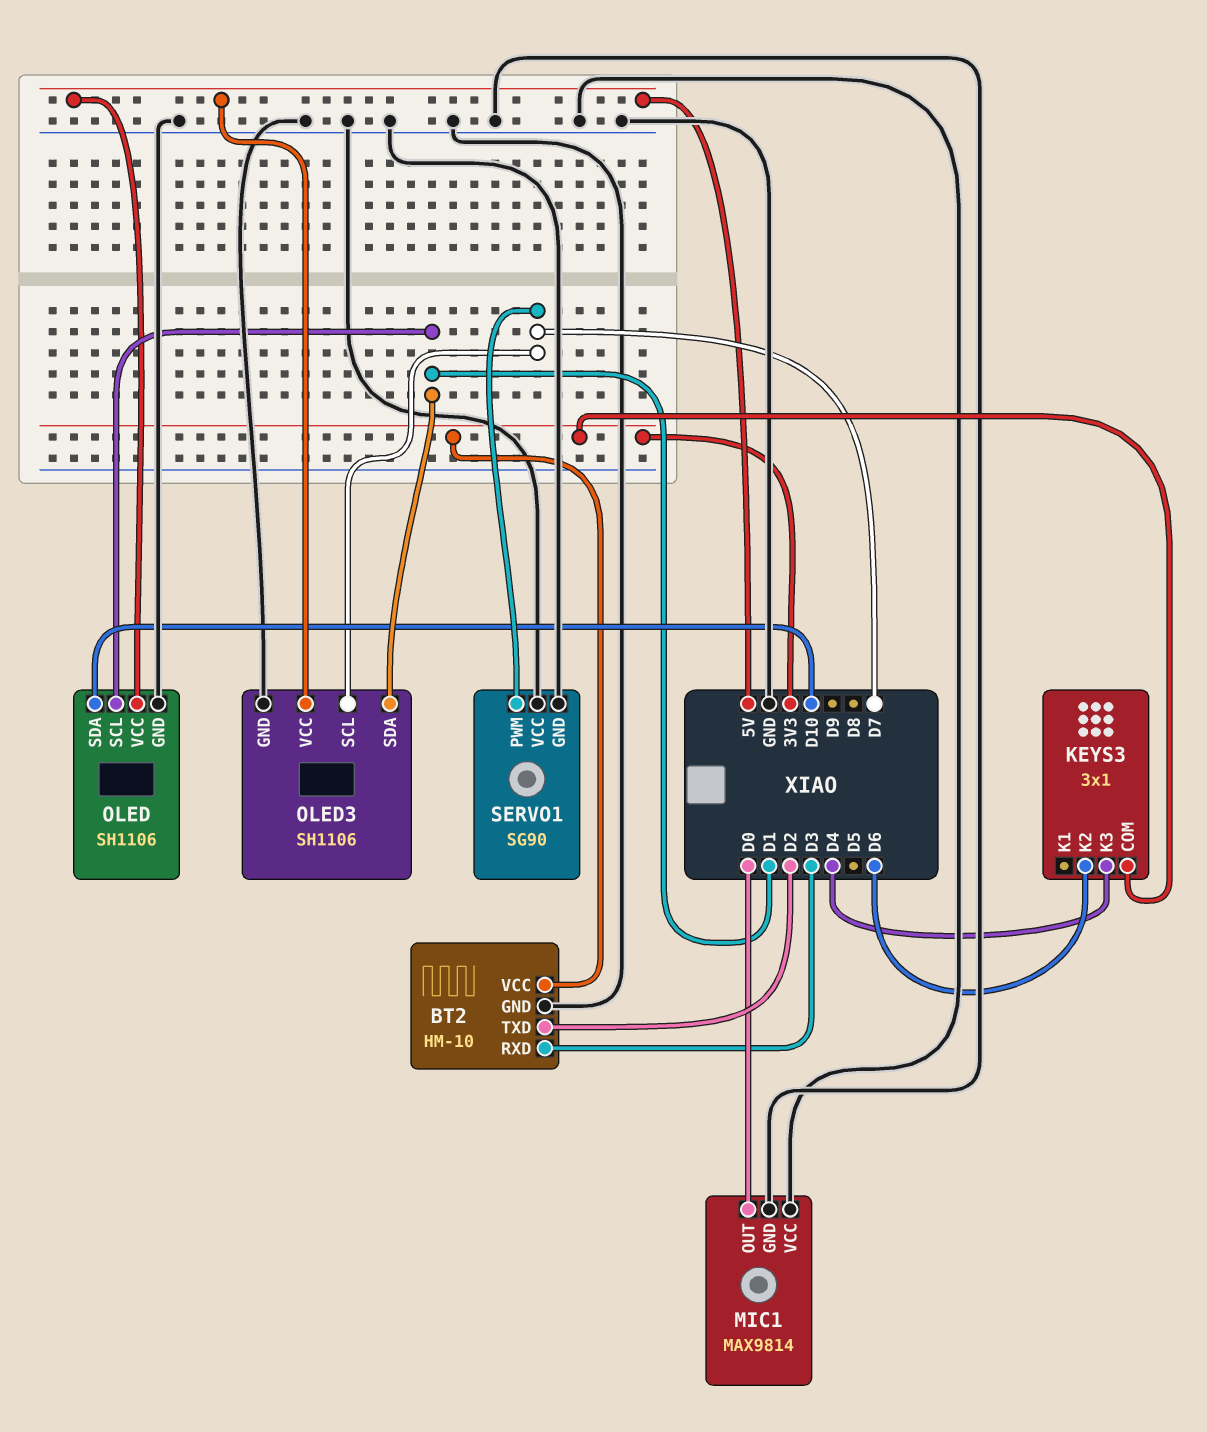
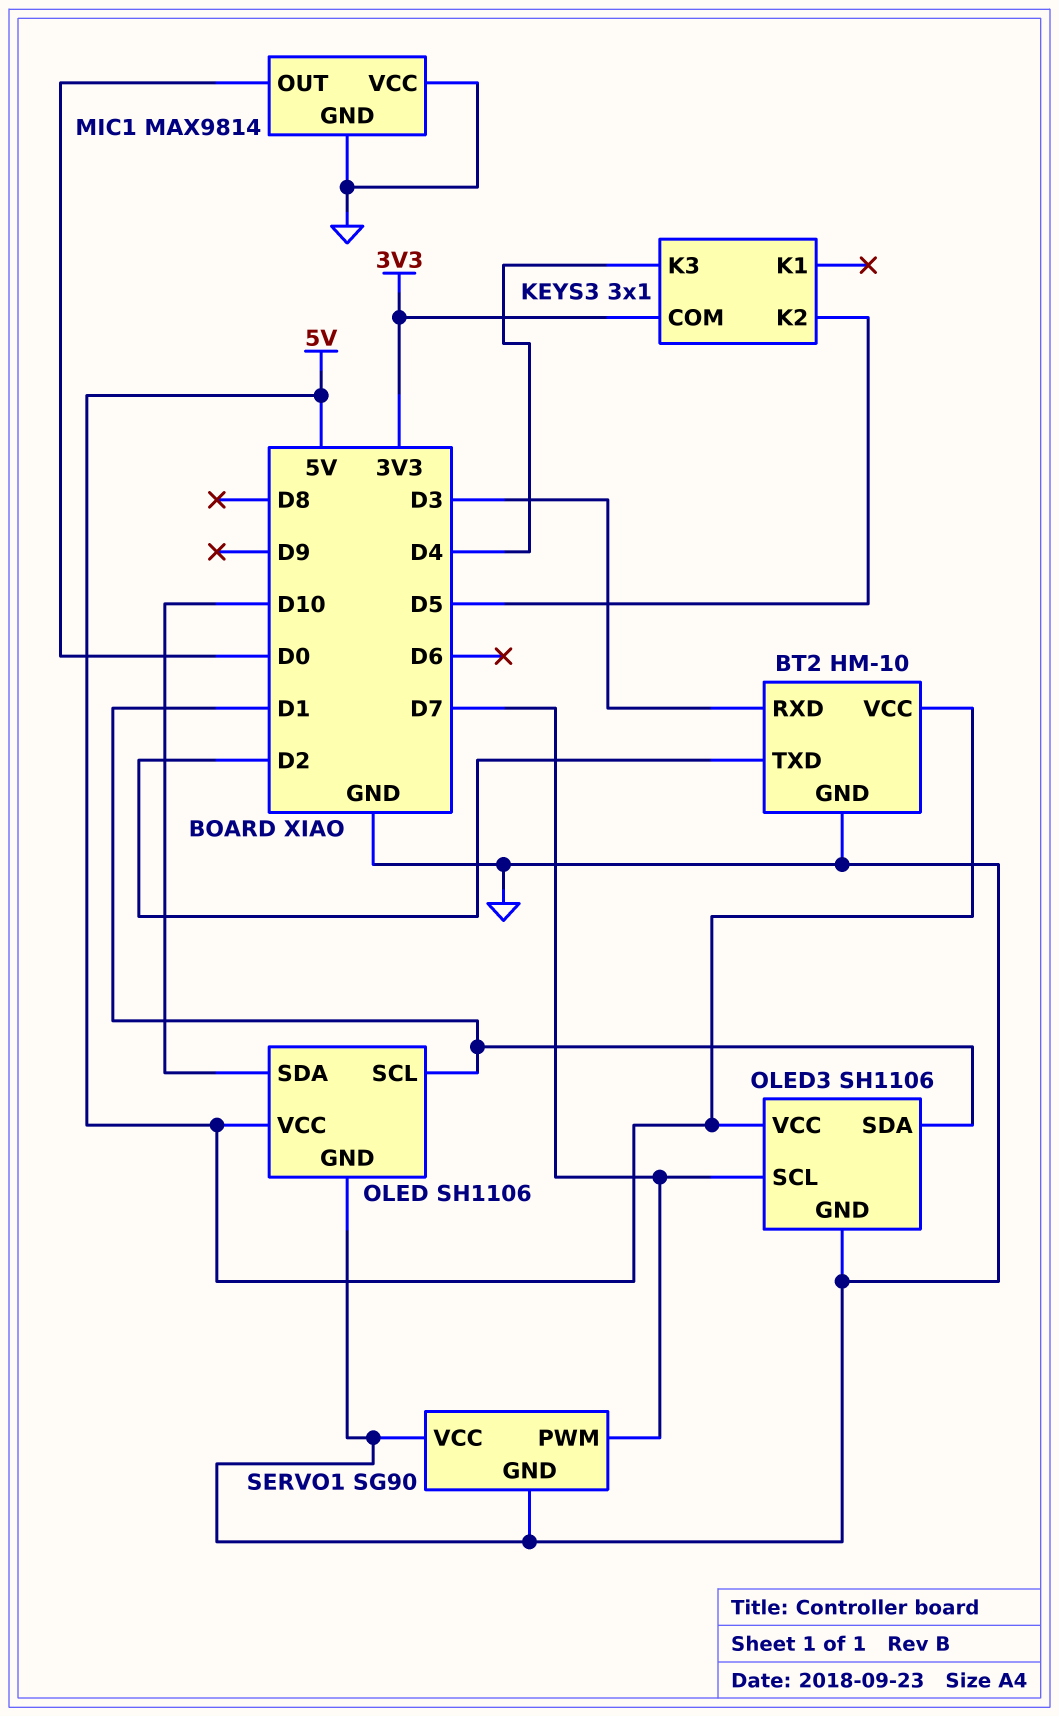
BT2 pin VCC: 3V3 -> 5V
KEYS3 pin K2: D6 -> D5

